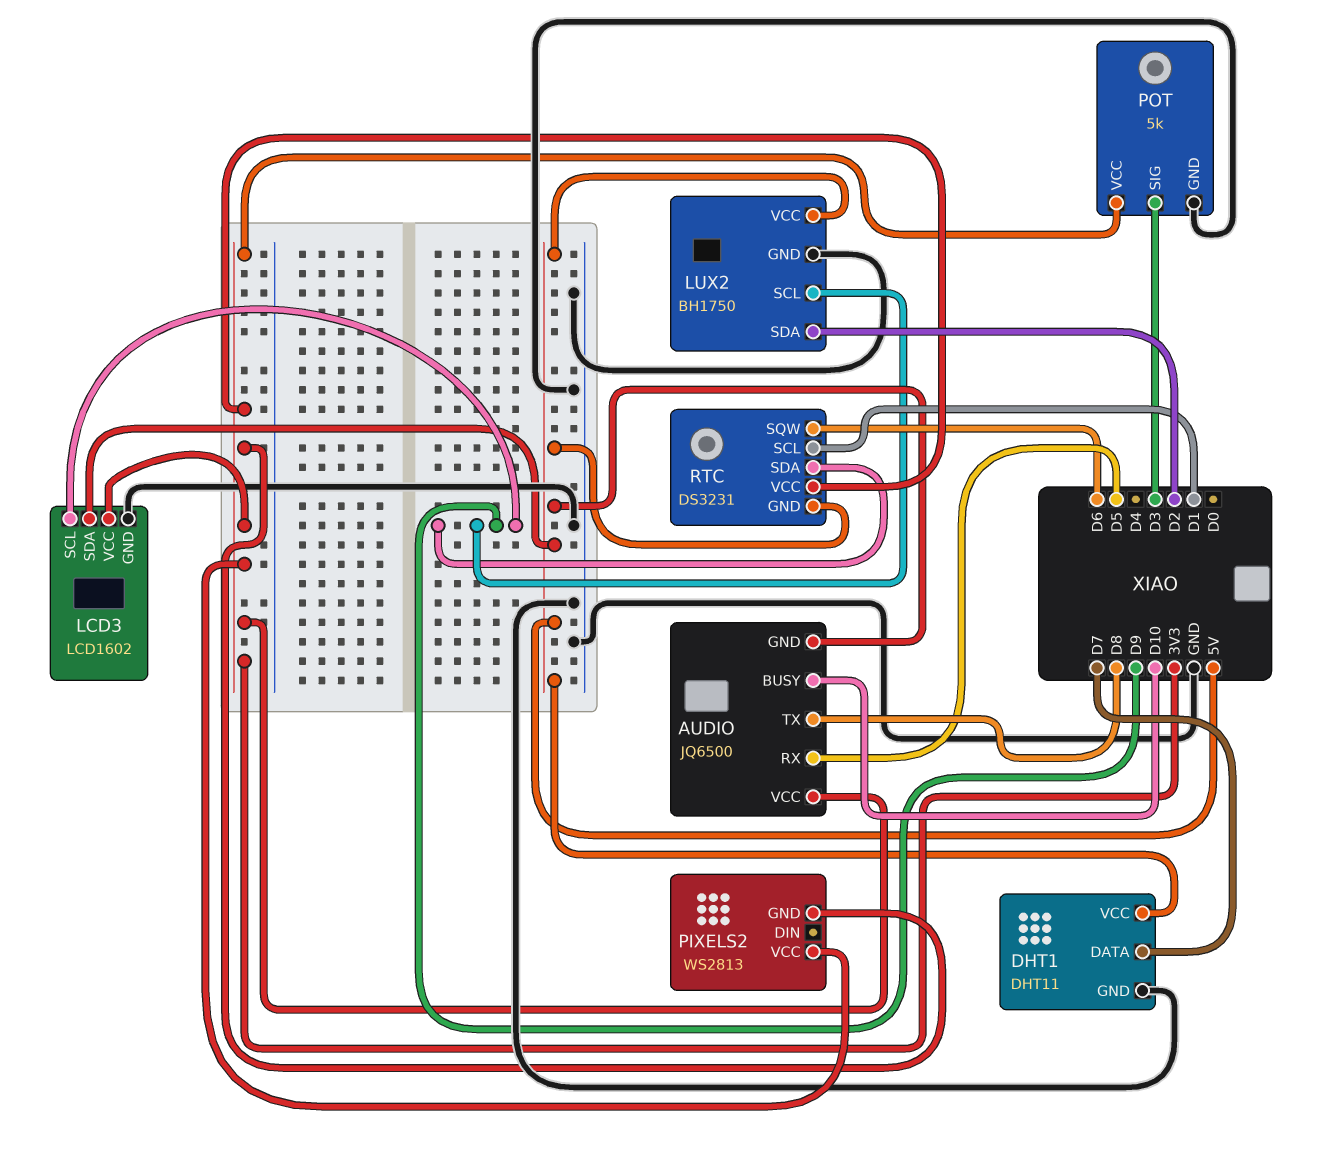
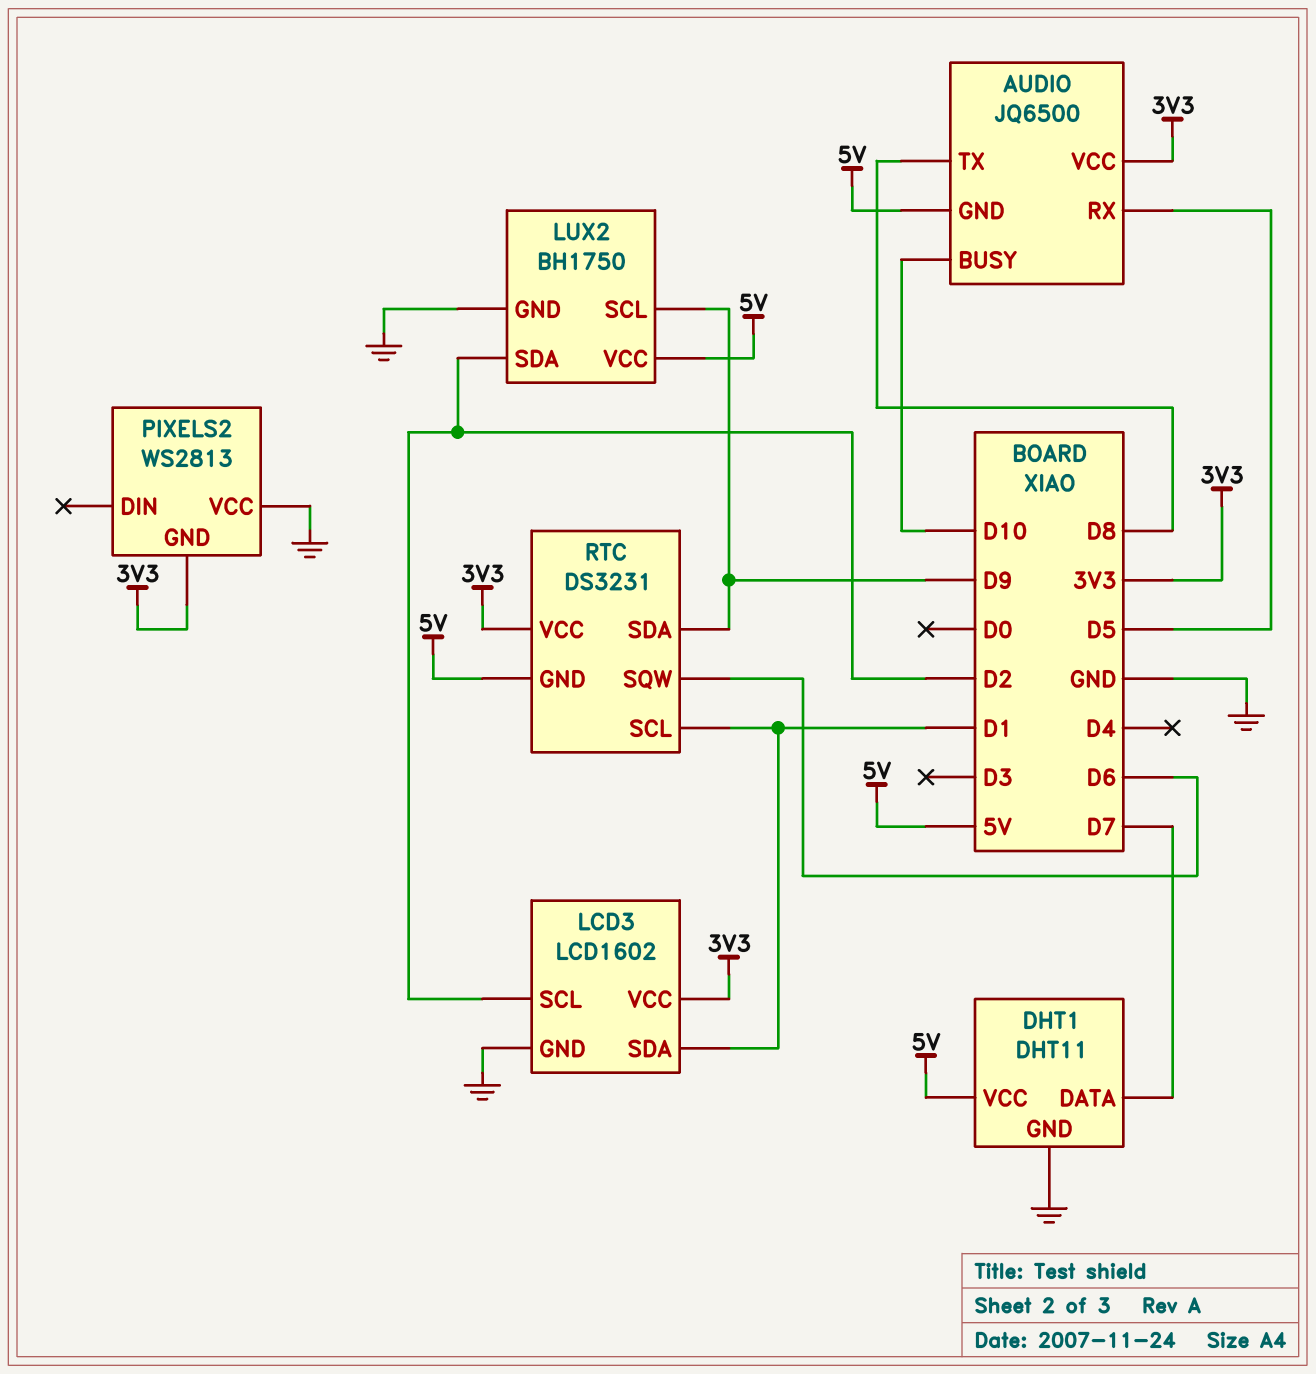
LCD3 pin SCL: D9 -> D2
LCD3 pin SDA: 5V -> D1
PIXELS2 pin VCC: 3V3 -> GND
POT: 5k -> none
POT pin GND: GND -> none
POT pin SIG: D3 -> none
POT pin VCC: 3V3 -> none

